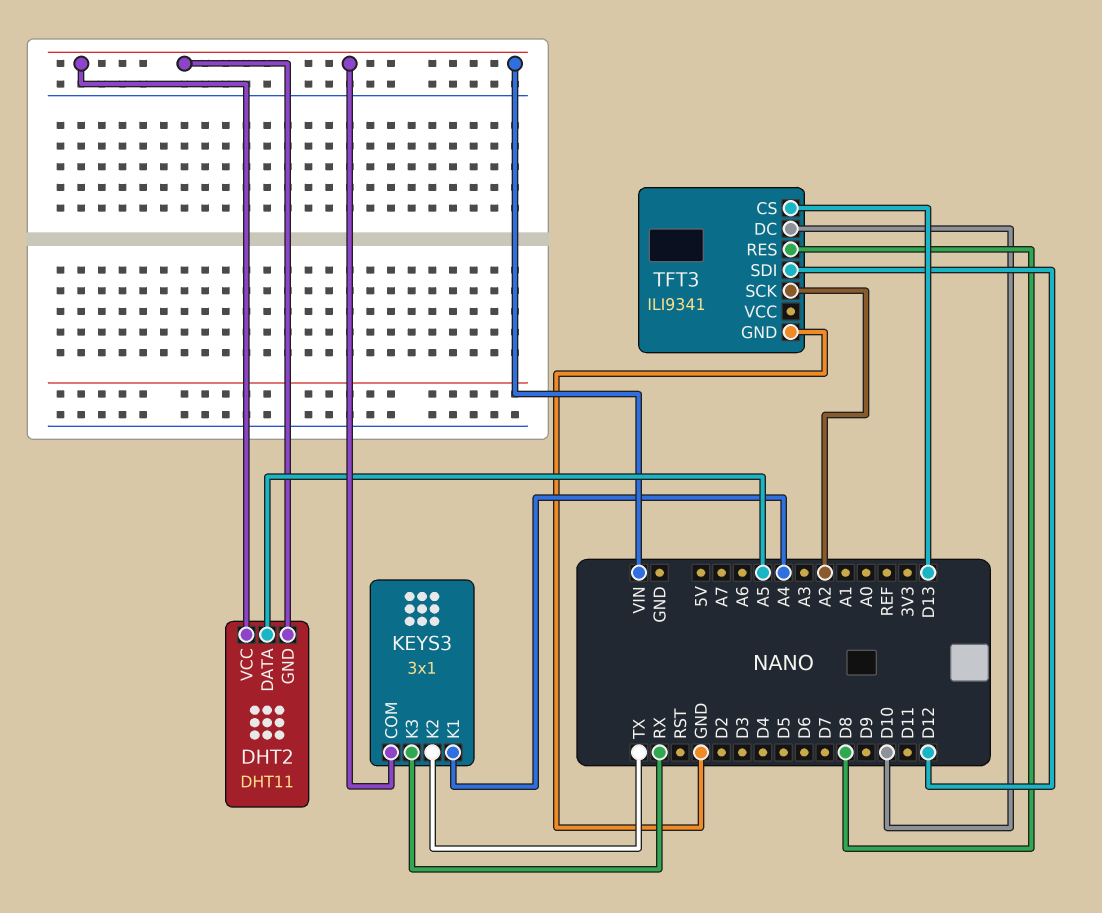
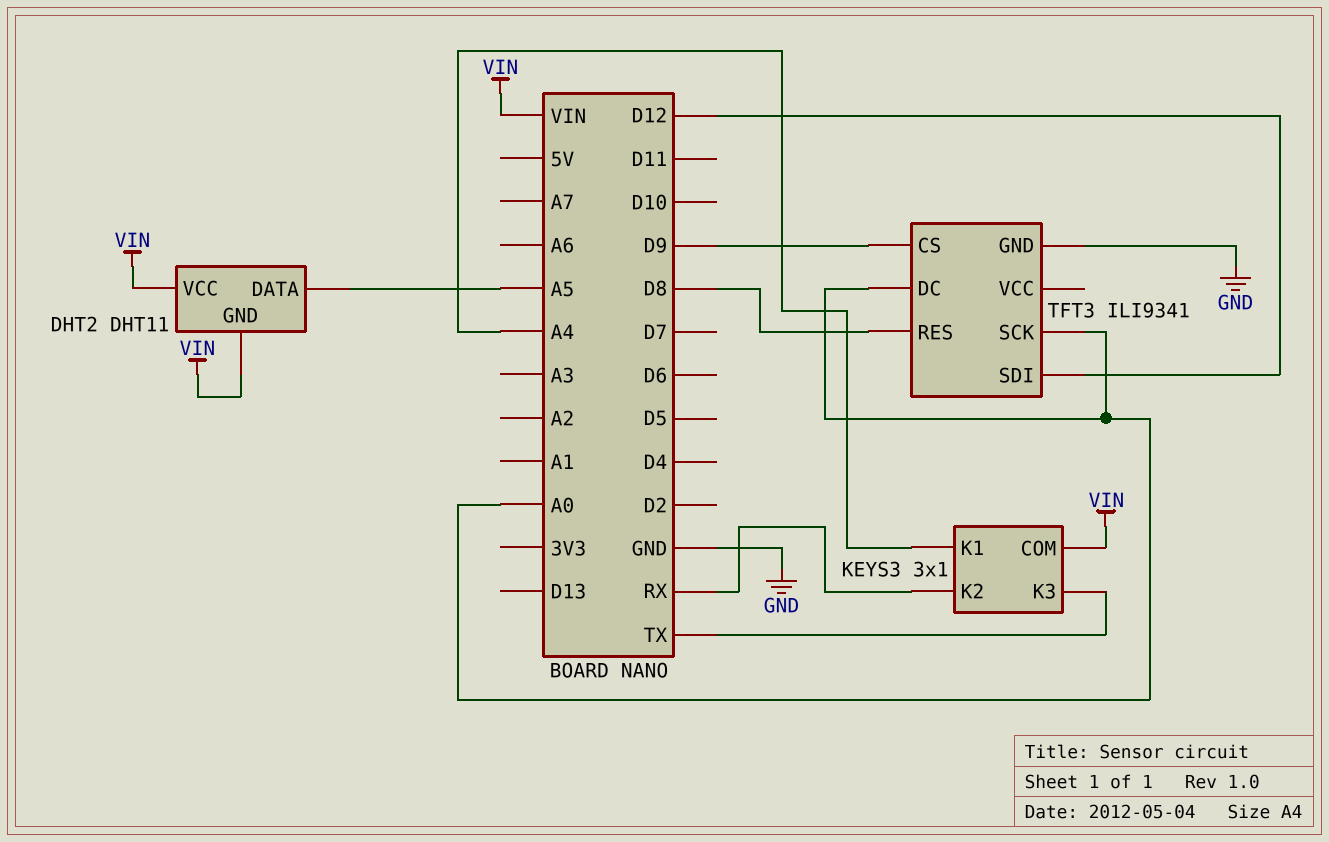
KEYS3 pin K2: TX -> RX
KEYS3 pin K3: RX -> TX
TFT3 pin CS: D13 -> D9
TFT3 pin DC: D10 -> A0
TFT3 pin SCK: A2 -> A0

